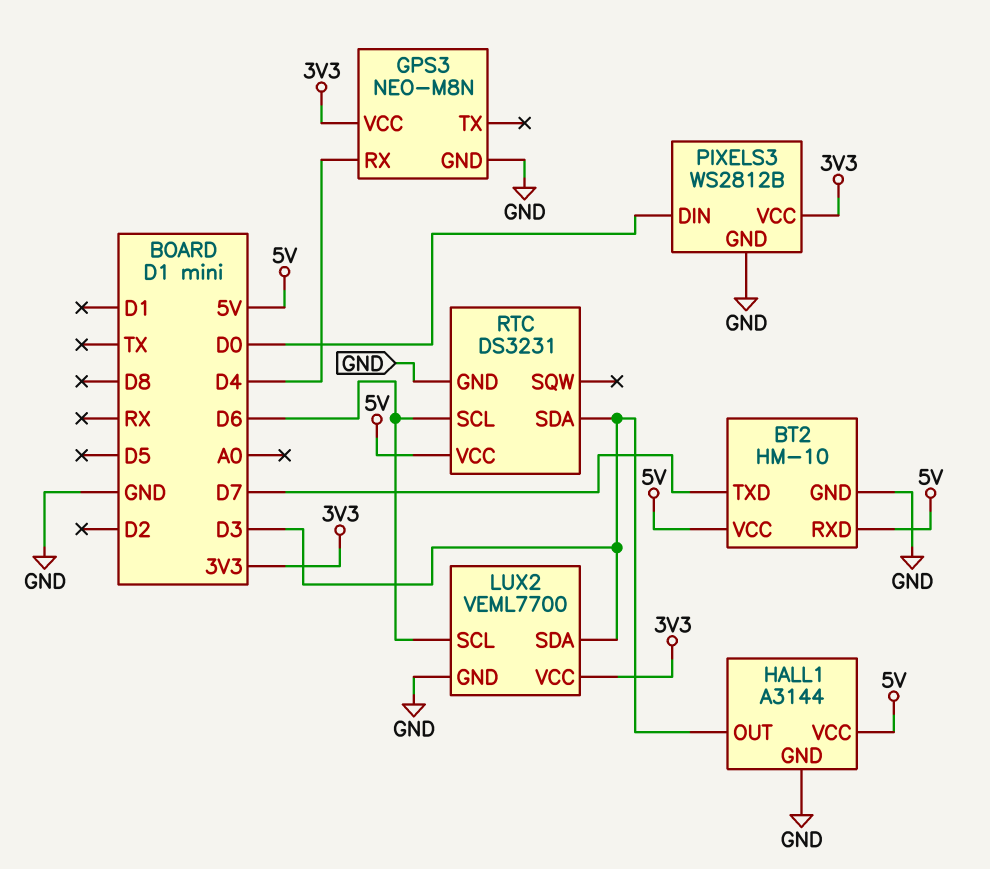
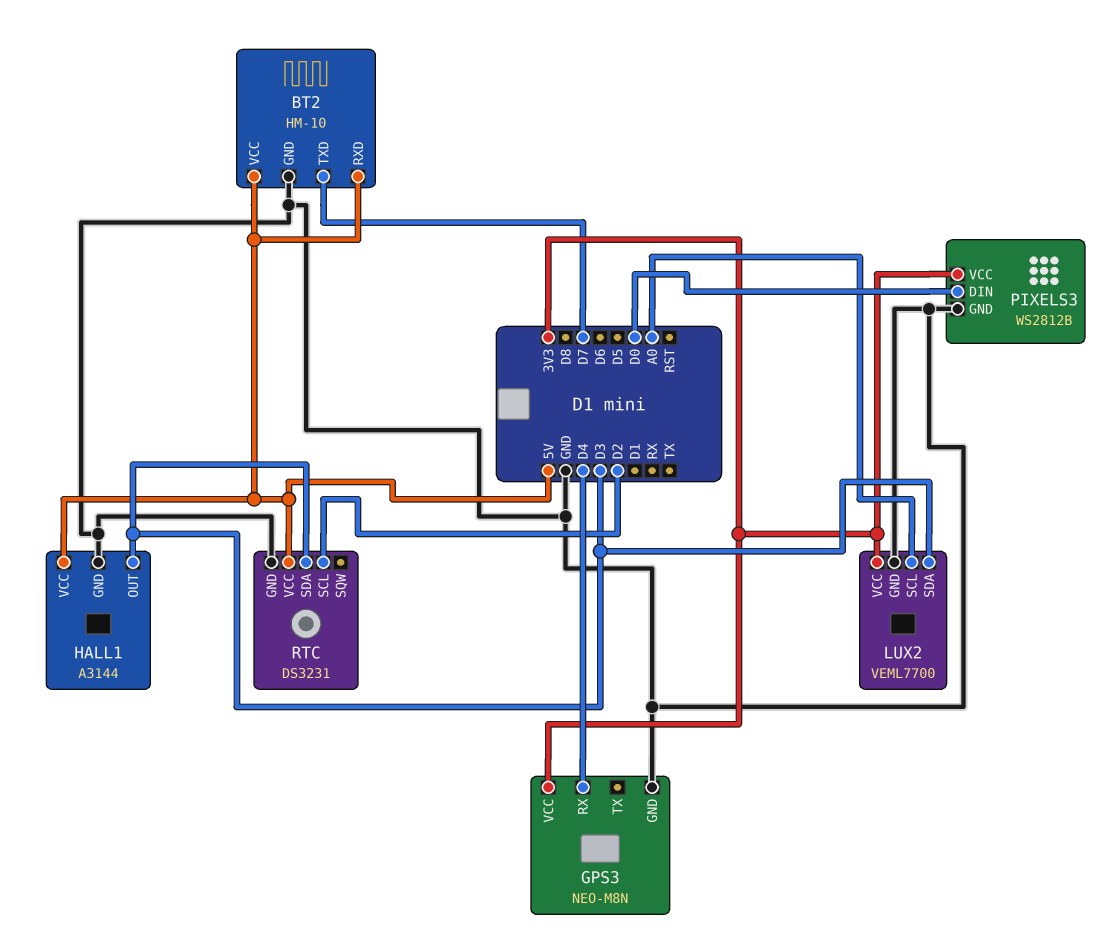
LUX2 pin SCL: D6 -> A0
RTC pin SCL: D6 -> D2

